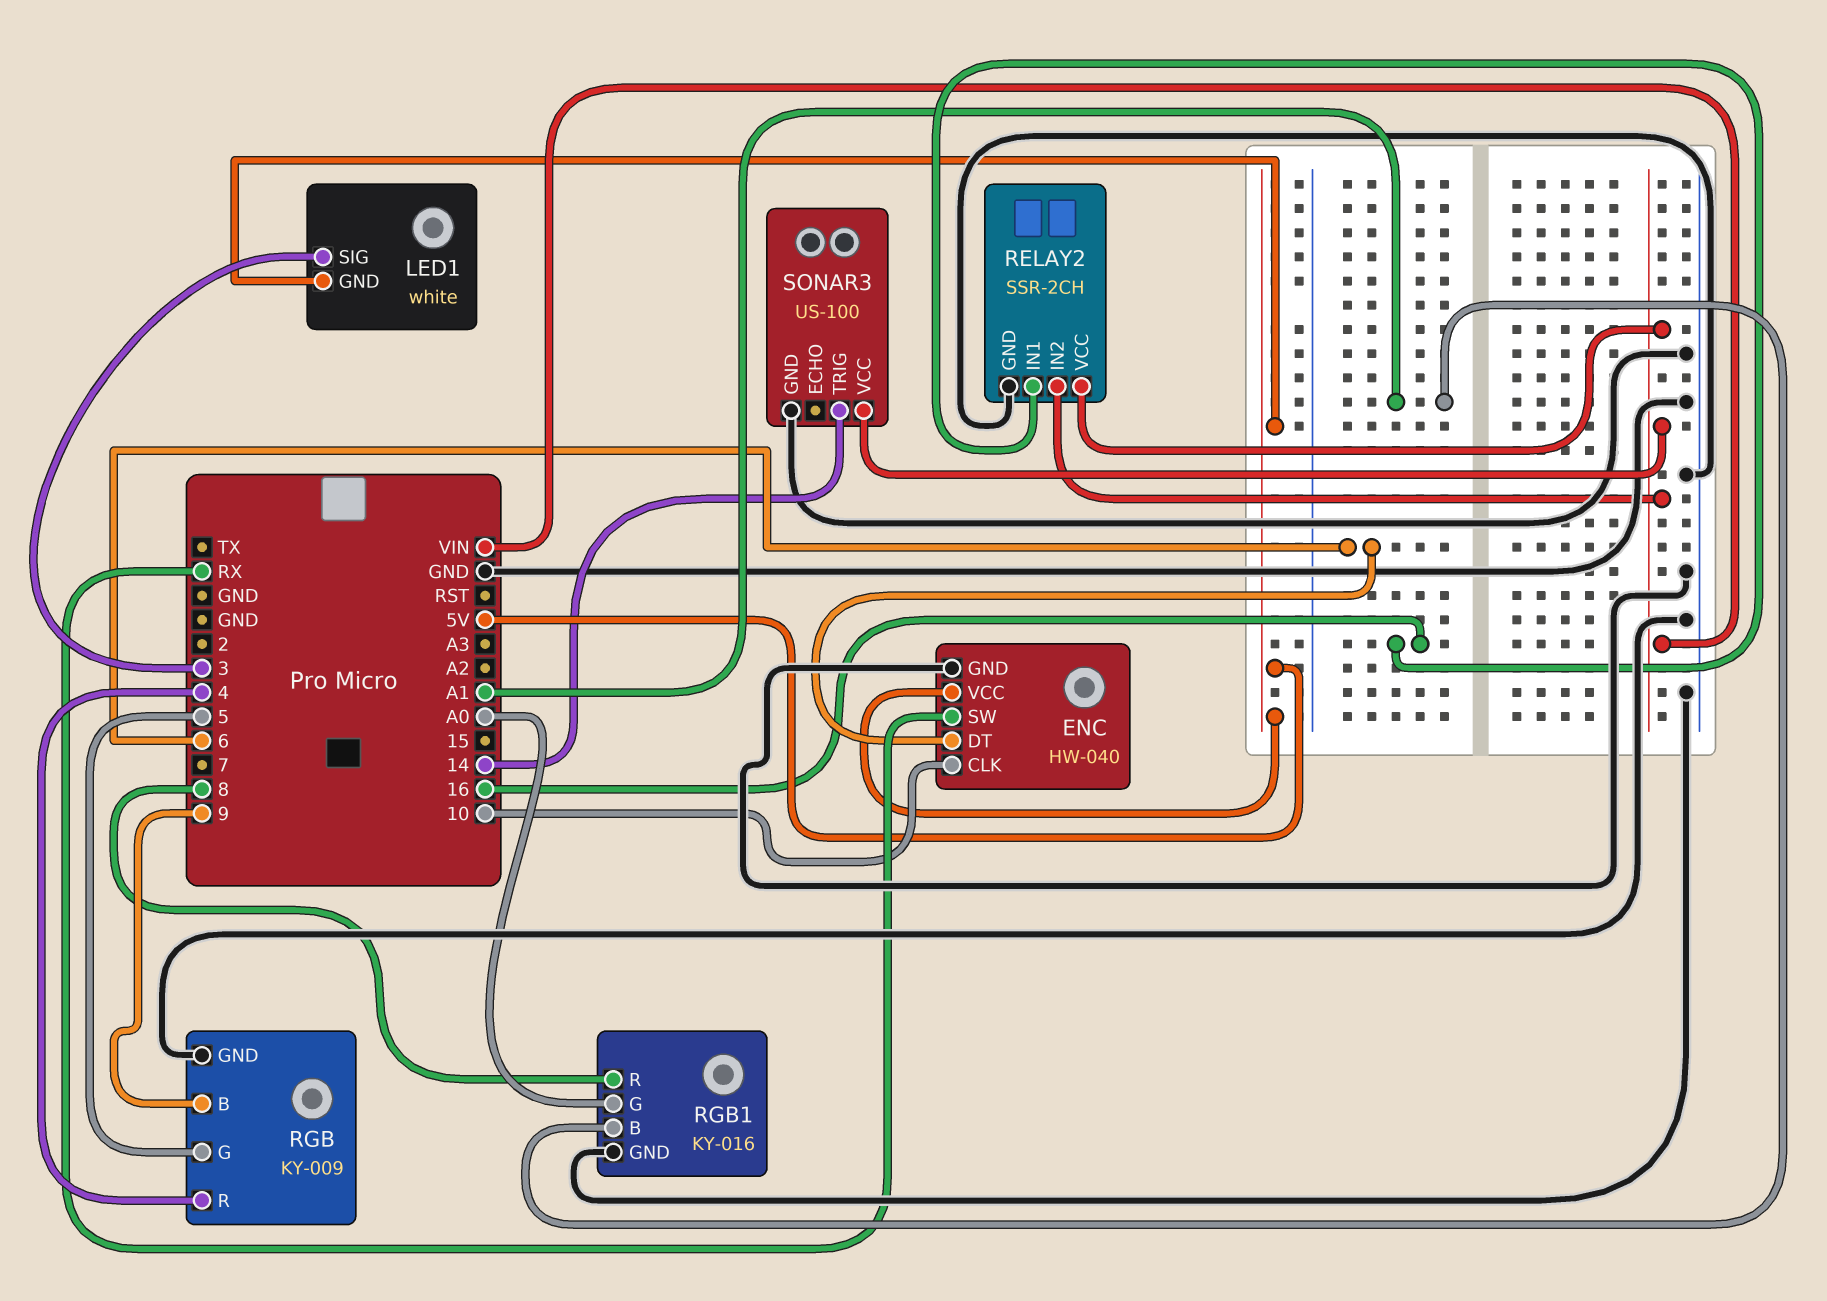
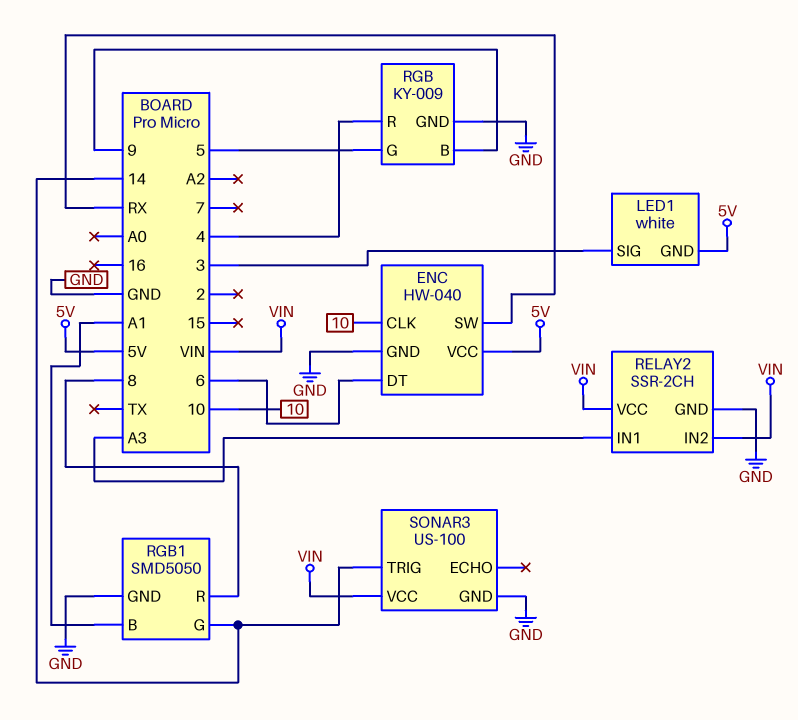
RELAY2 pin IN1: 16 -> A3
RGB1: KY-016 -> SMD5050
RGB1 pin G: A0 -> 14

